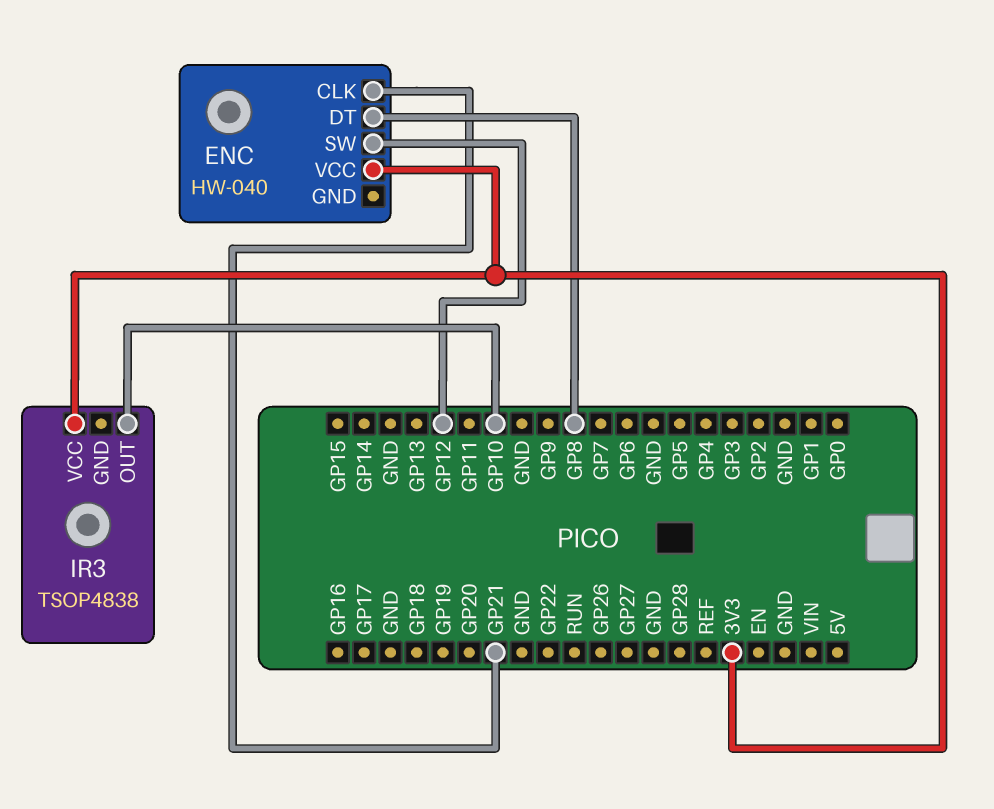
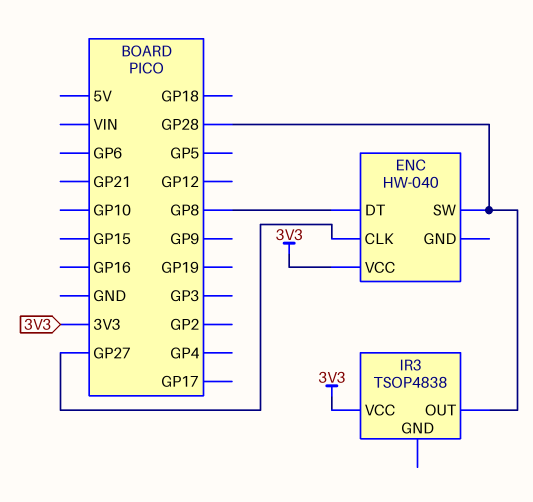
ENC pin CLK: GP21 -> GP27
ENC pin SW: GP12 -> GP28
IR3 pin OUT: GP10 -> GP28

